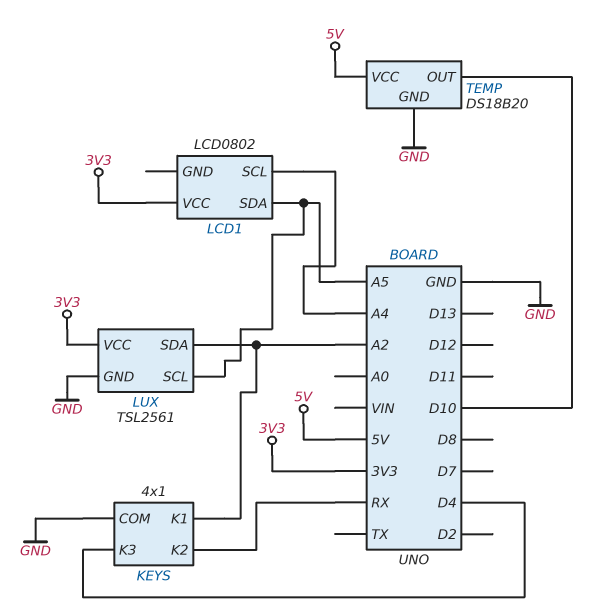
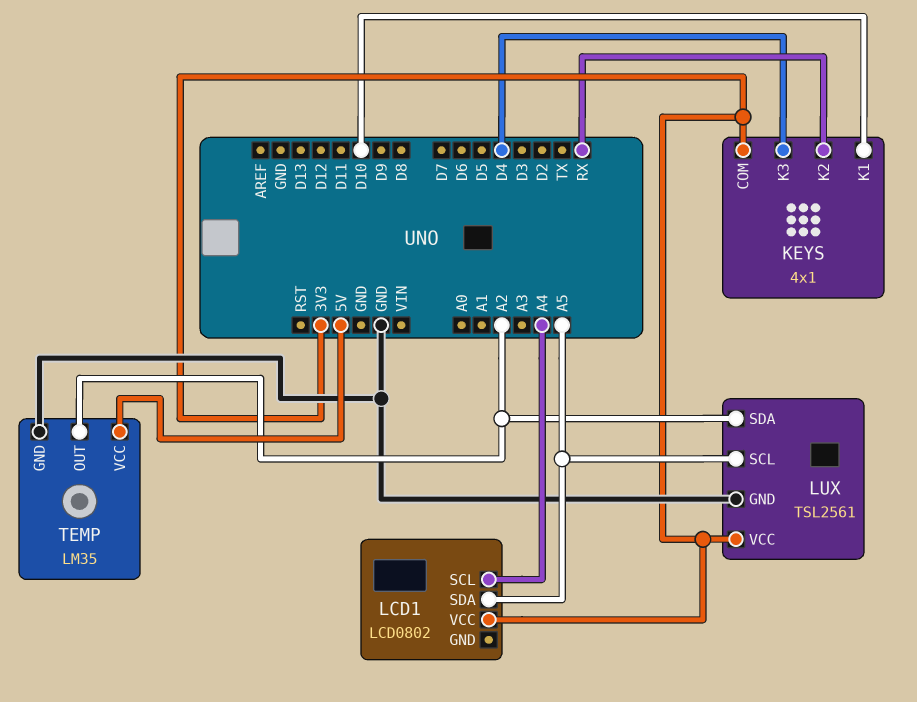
KEYS pin COM: GND -> 3V3
KEYS pin K1: A2 -> D10
TEMP: DS18B20 -> LM35
TEMP pin OUT: D10 -> A2

